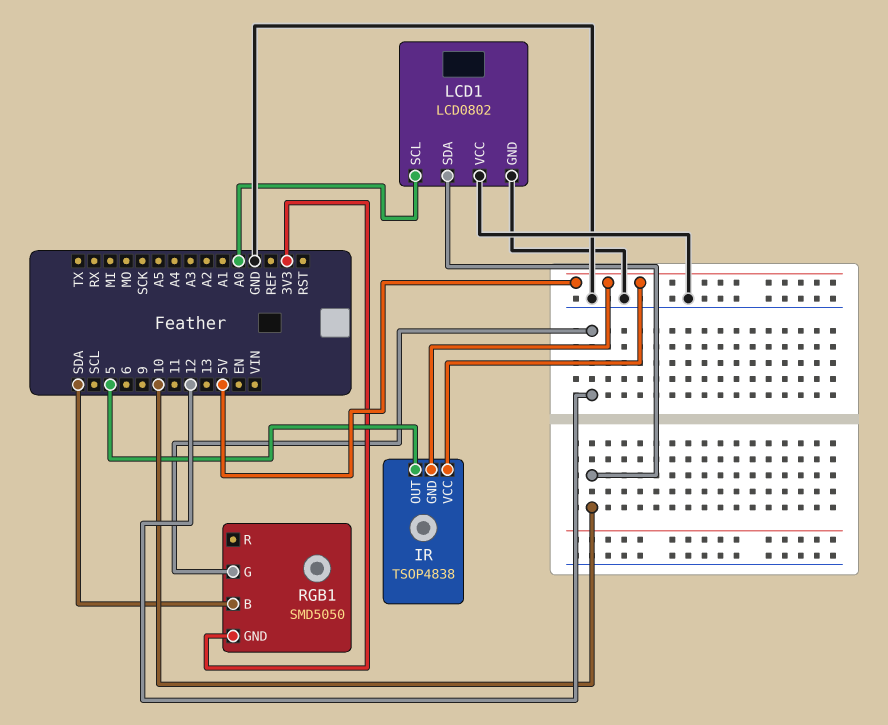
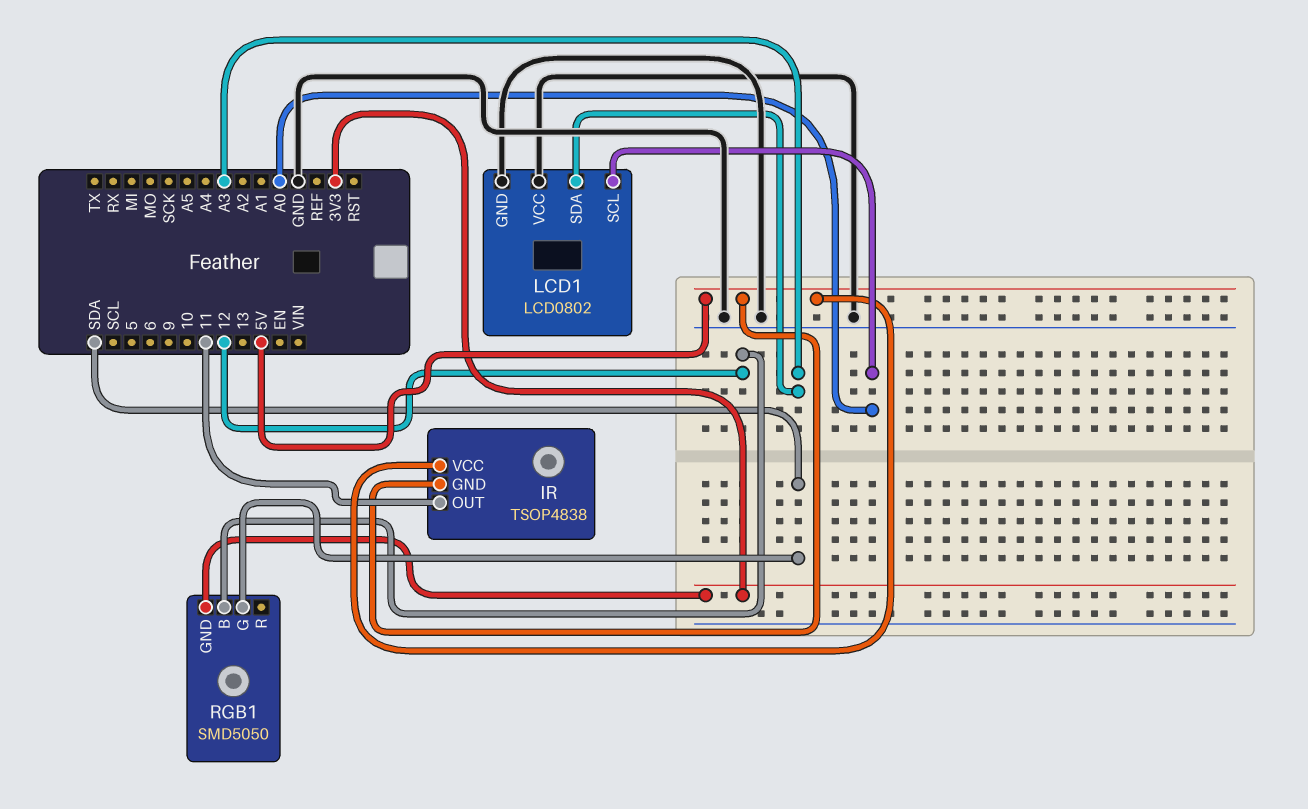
IR pin OUT: 5 -> 11
LCD1 pin SDA: 10 -> A3
RGB1 pin B: SDA -> 12
RGB1 pin G: 12 -> SDA

